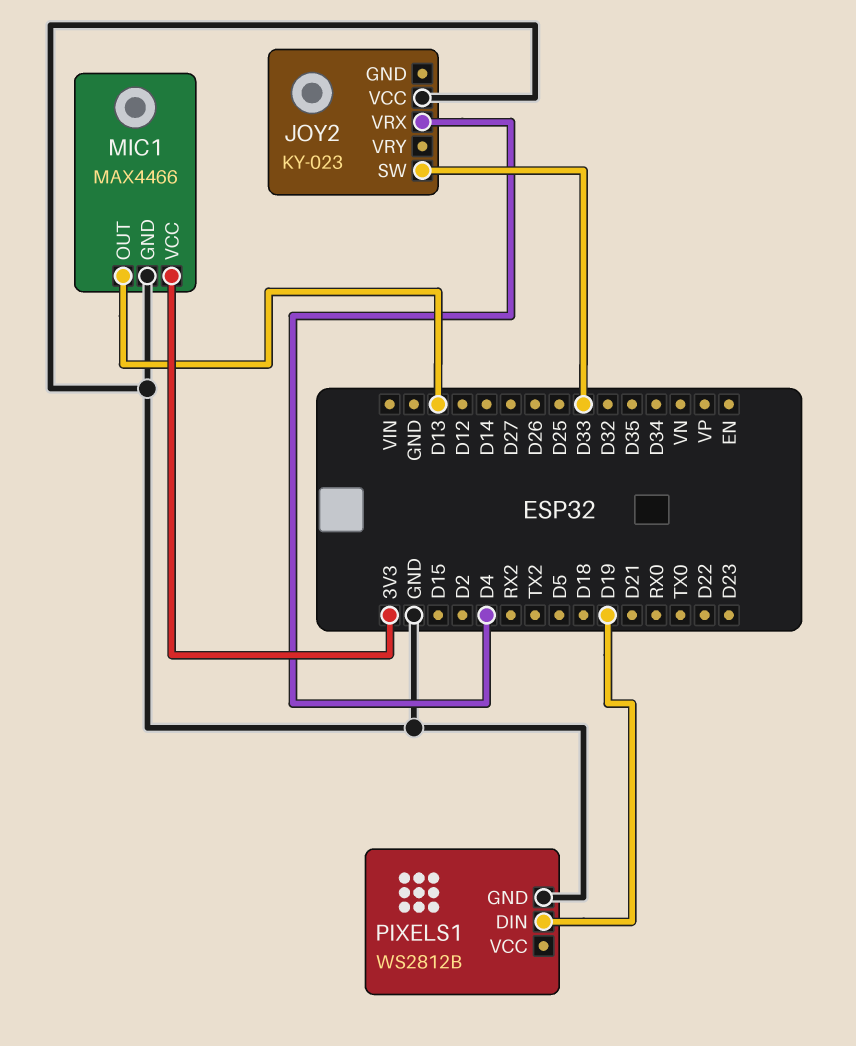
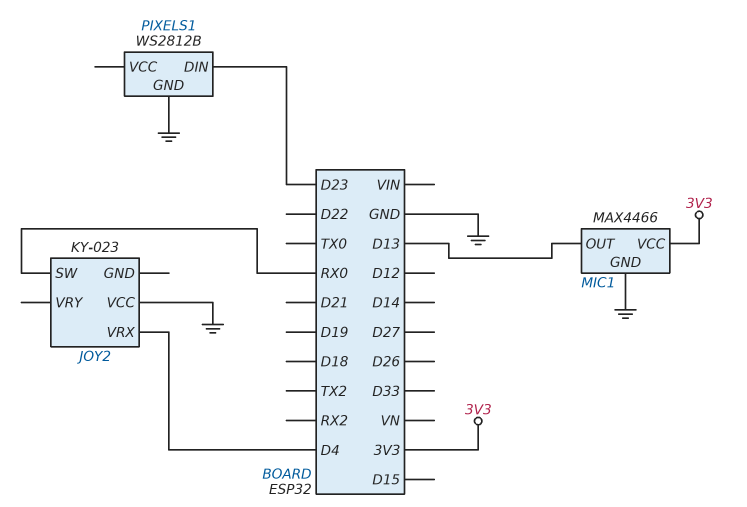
JOY2 pin SW: D33 -> RX0
PIXELS1 pin DIN: D19 -> D23

